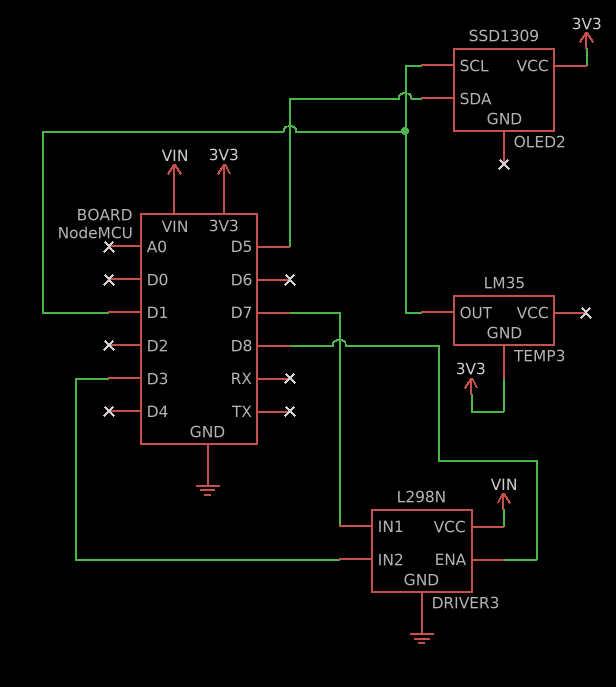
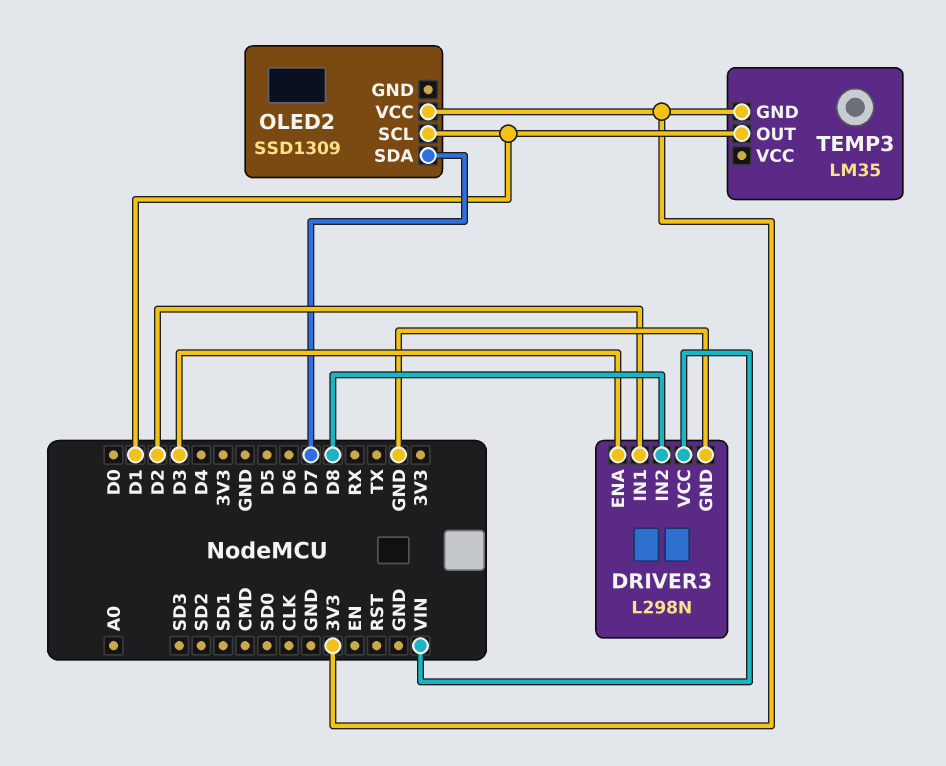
DRIVER3 pin ENA: D8 -> D3
DRIVER3 pin IN1: D7 -> D2
DRIVER3 pin IN2: D3 -> D8
OLED2 pin SDA: D5 -> D7

